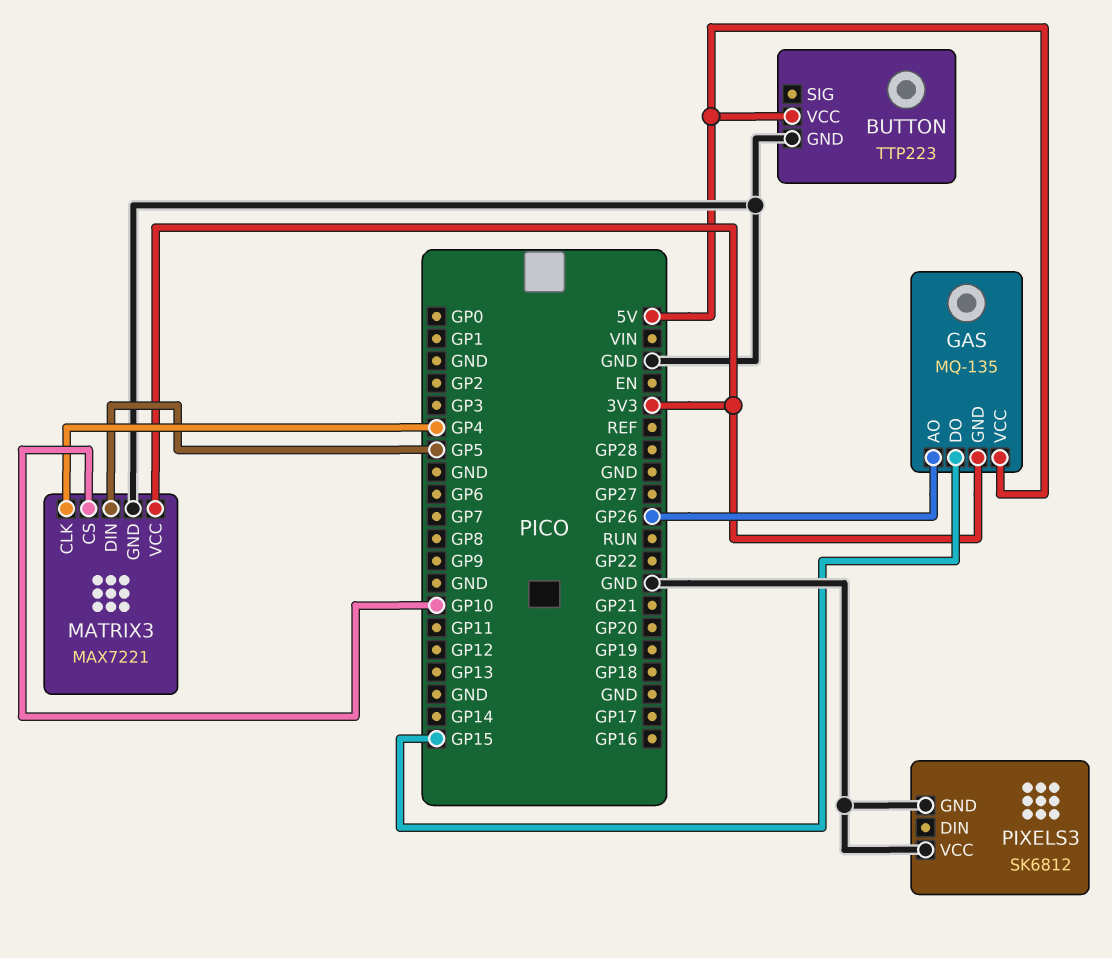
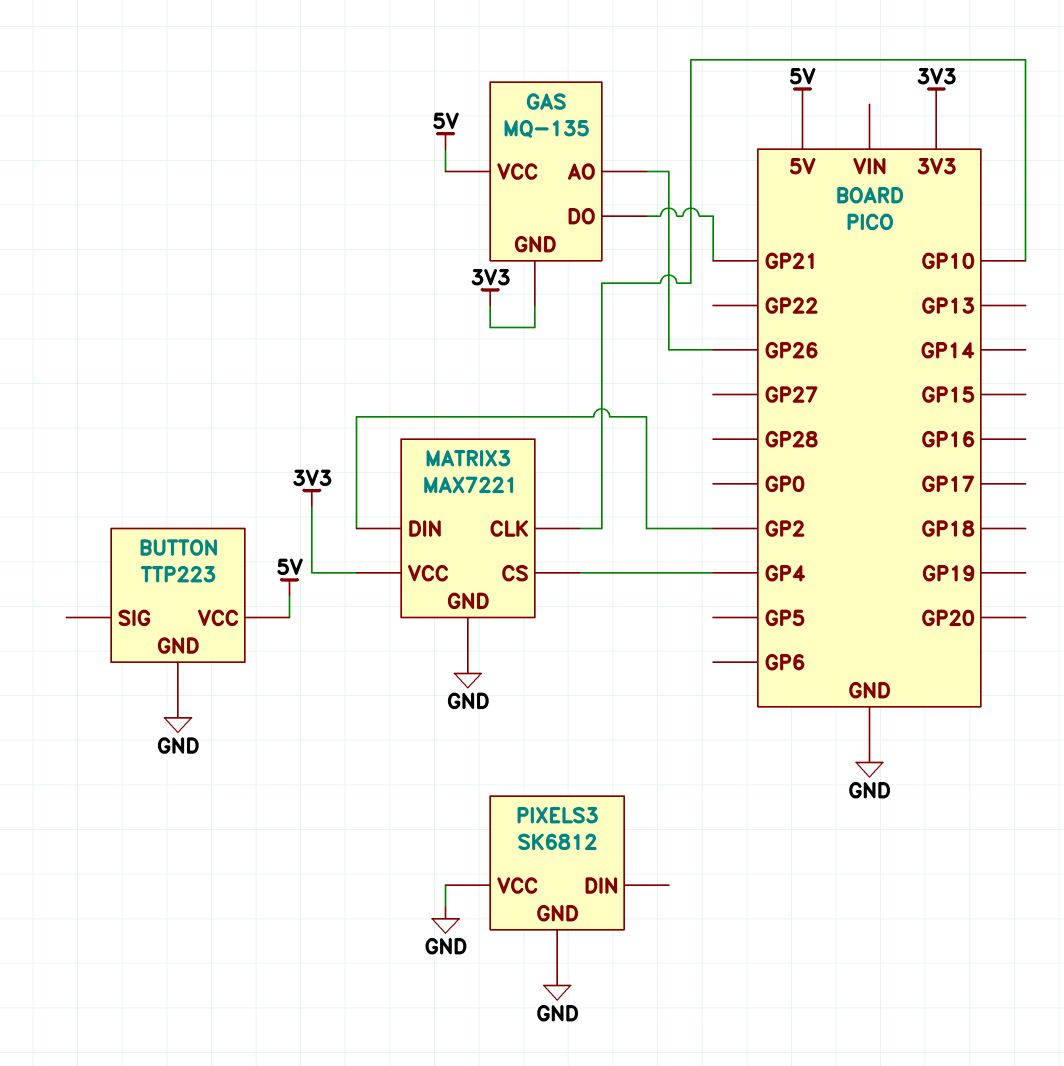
GAS pin DO: GP15 -> GP21
MATRIX3 pin CLK: GP4 -> GP10
MATRIX3 pin CS: GP10 -> GP4
MATRIX3 pin DIN: GP5 -> GP2

